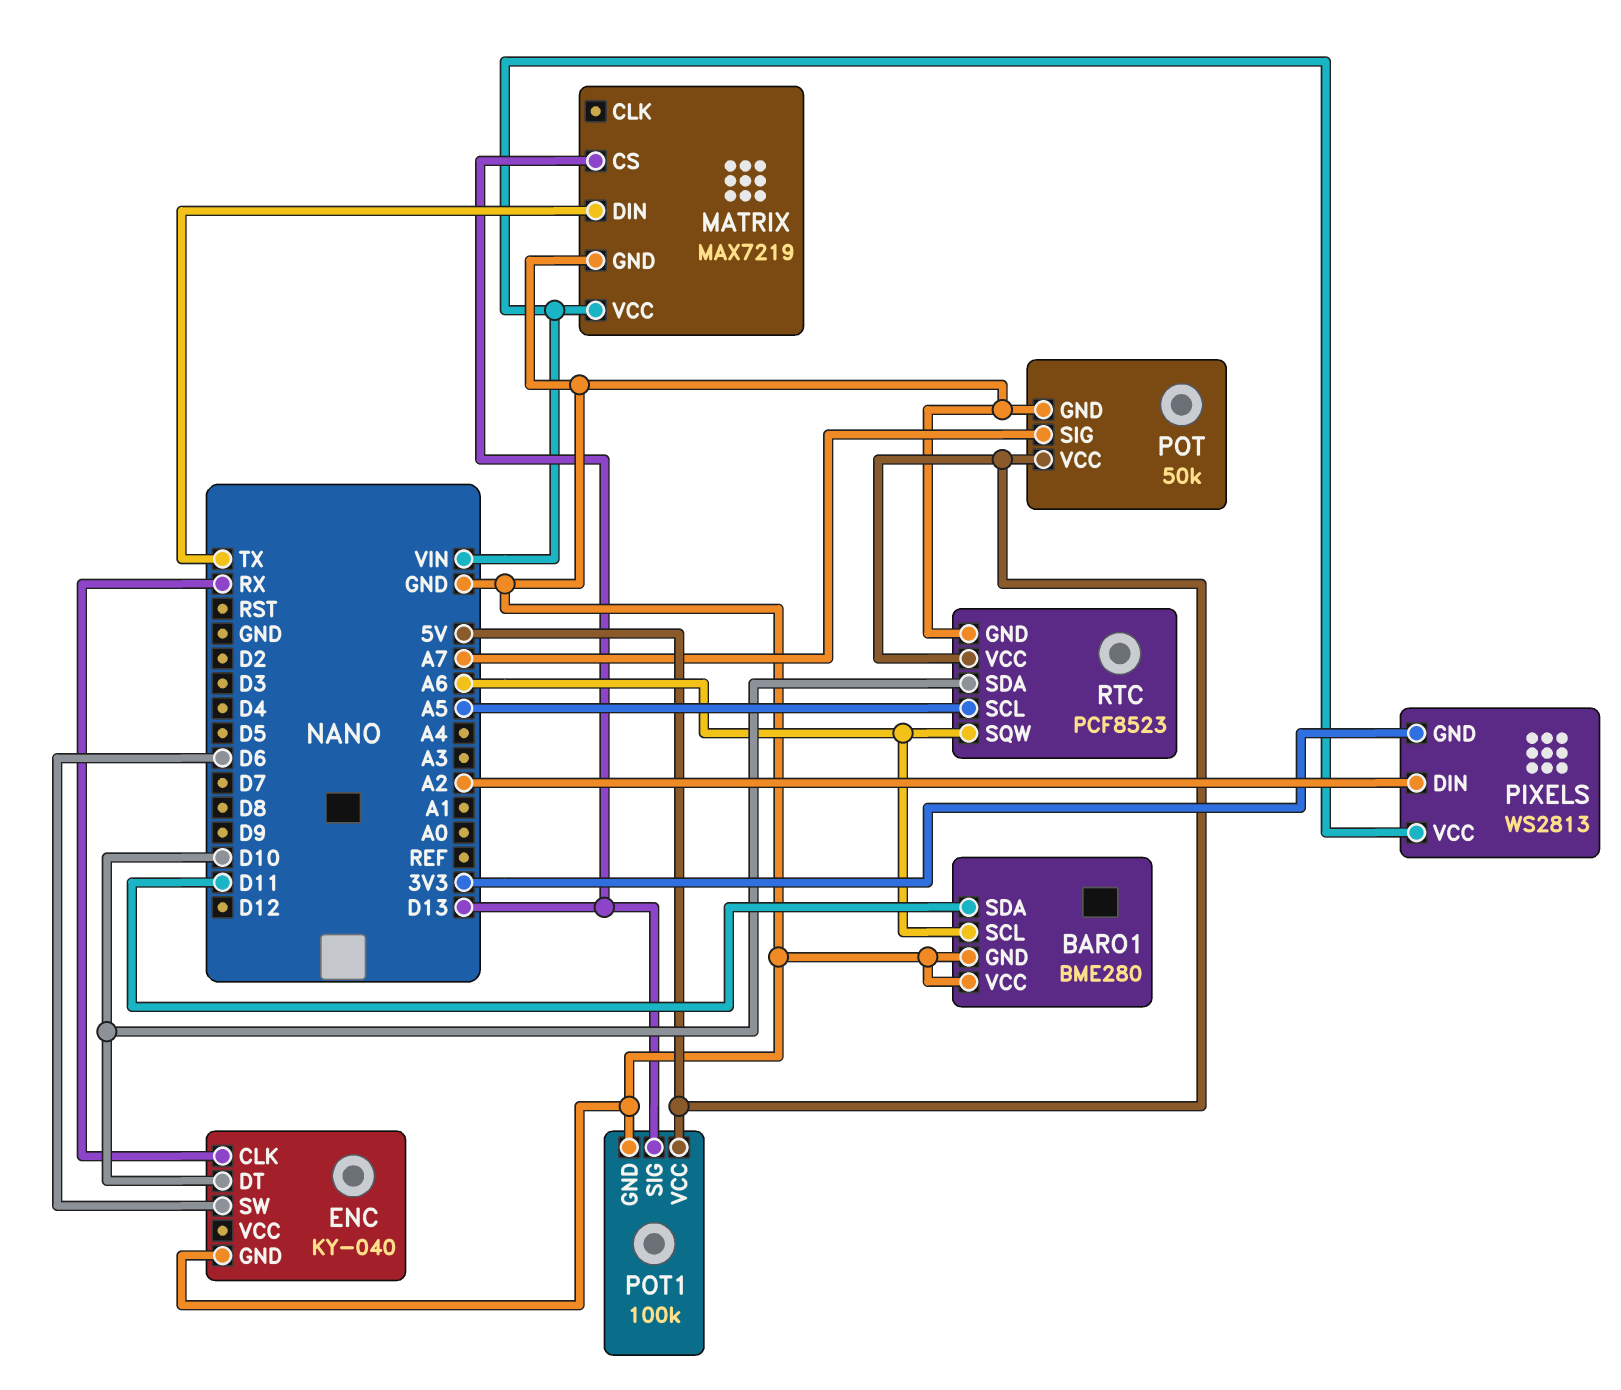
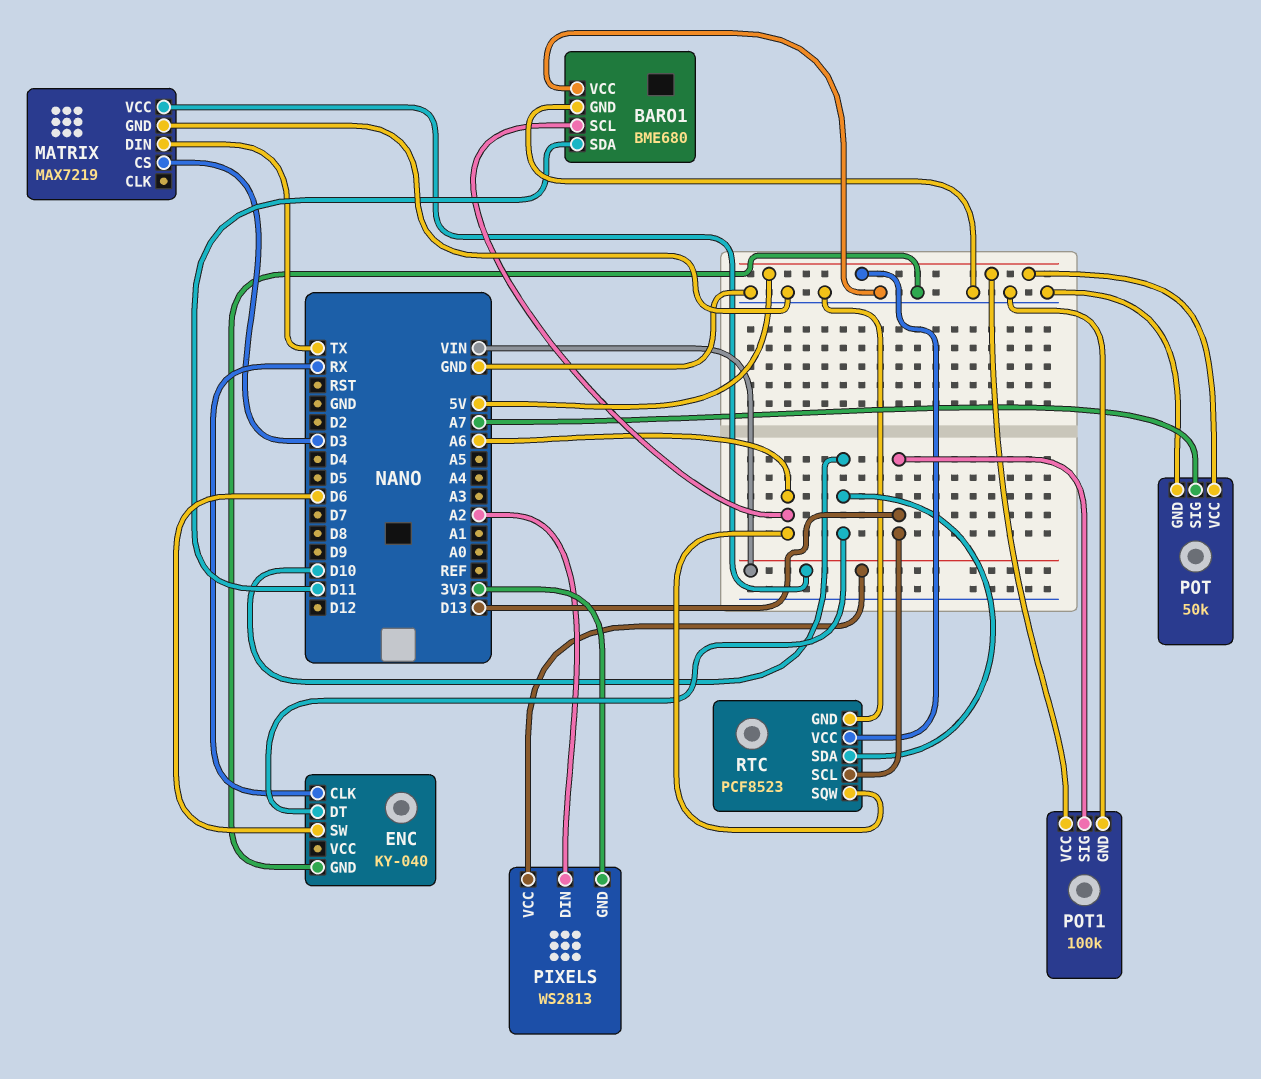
BARO1: BME280 -> BME680
MATRIX pin CS: D13 -> D3
RTC pin SCL: A5 -> D13

